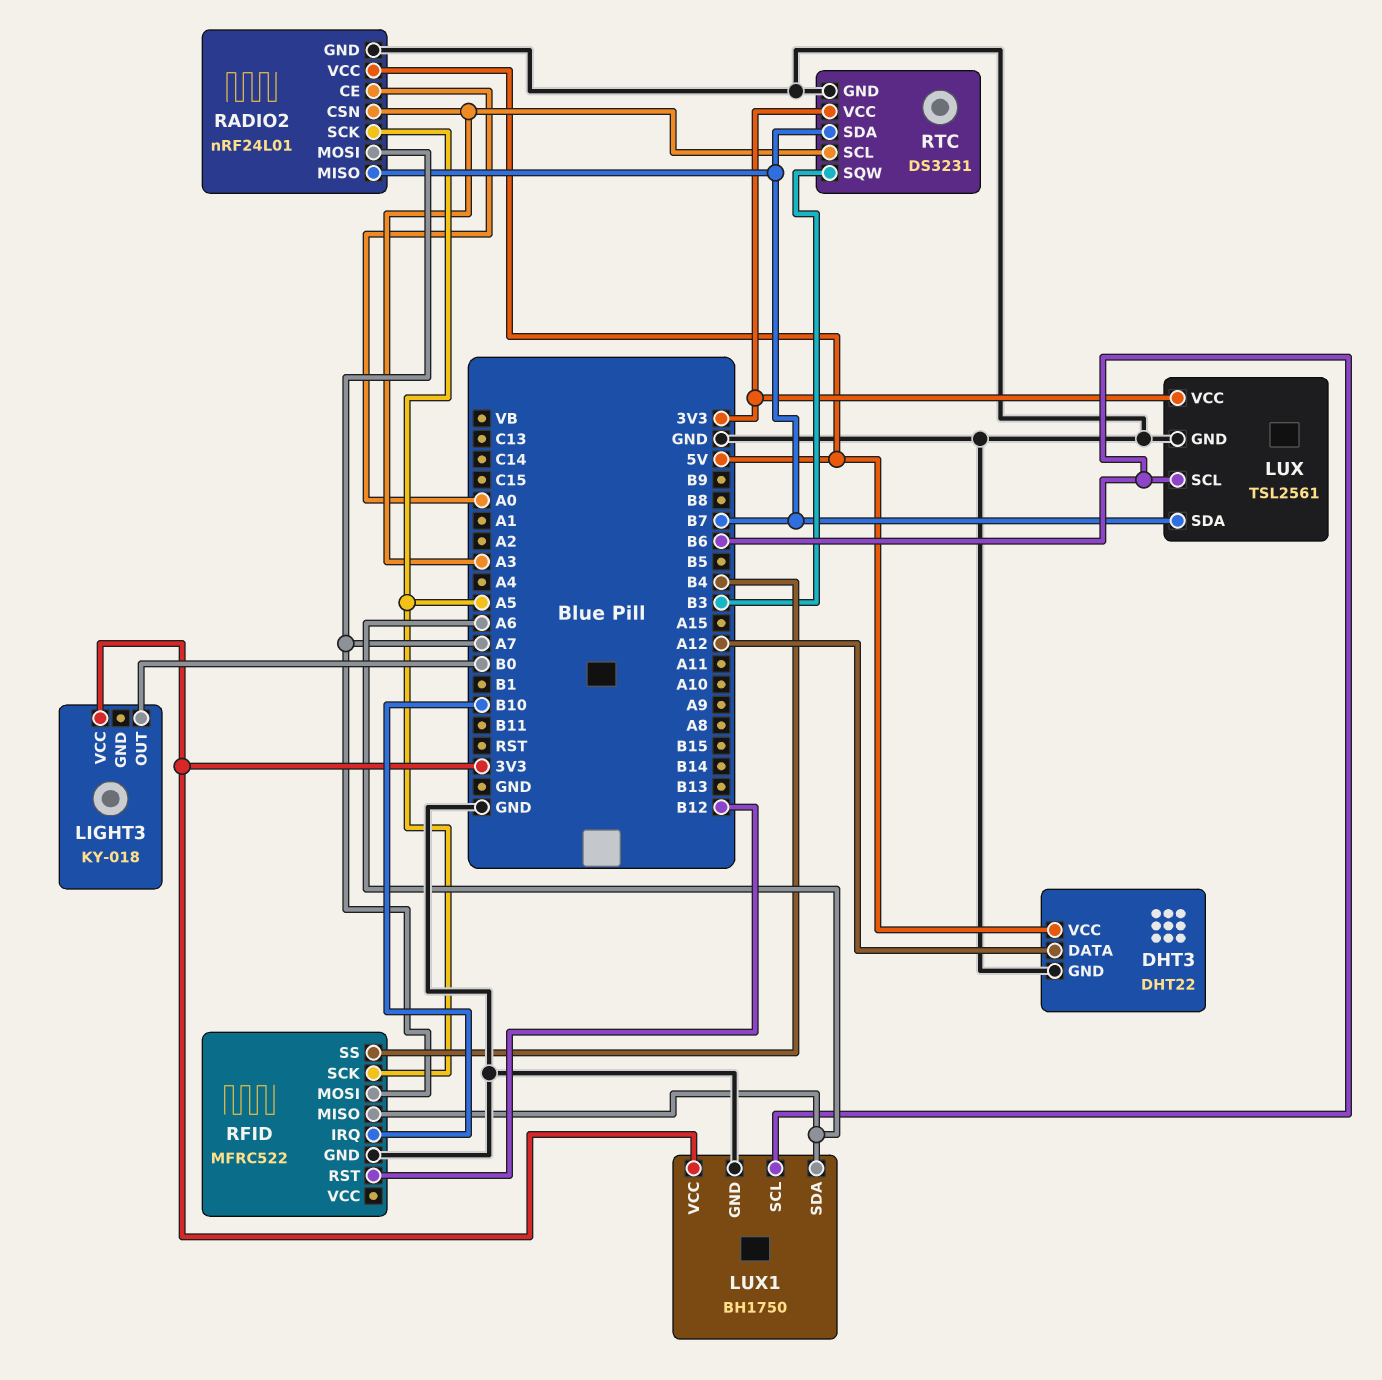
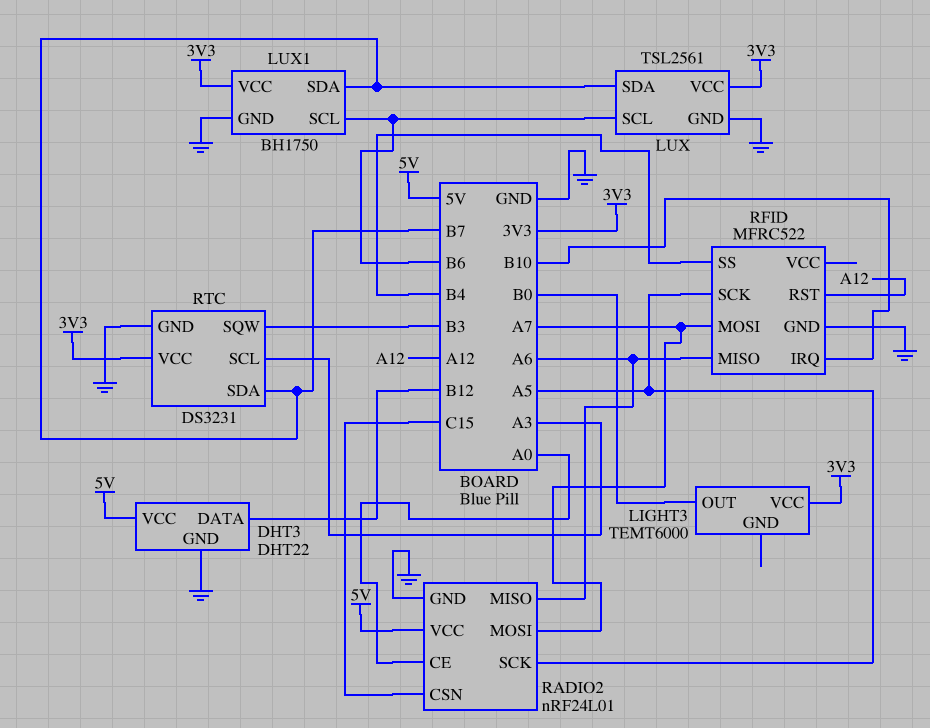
DHT3 pin DATA: A12 -> B12
LIGHT3: KY-018 -> TEMT6000
LUX1 pin SDA: A6 -> B7
RADIO2 pin CSN: A3 -> C15
RADIO2 pin MISO: B7 -> A6
RFID pin RST: B12 -> A12

